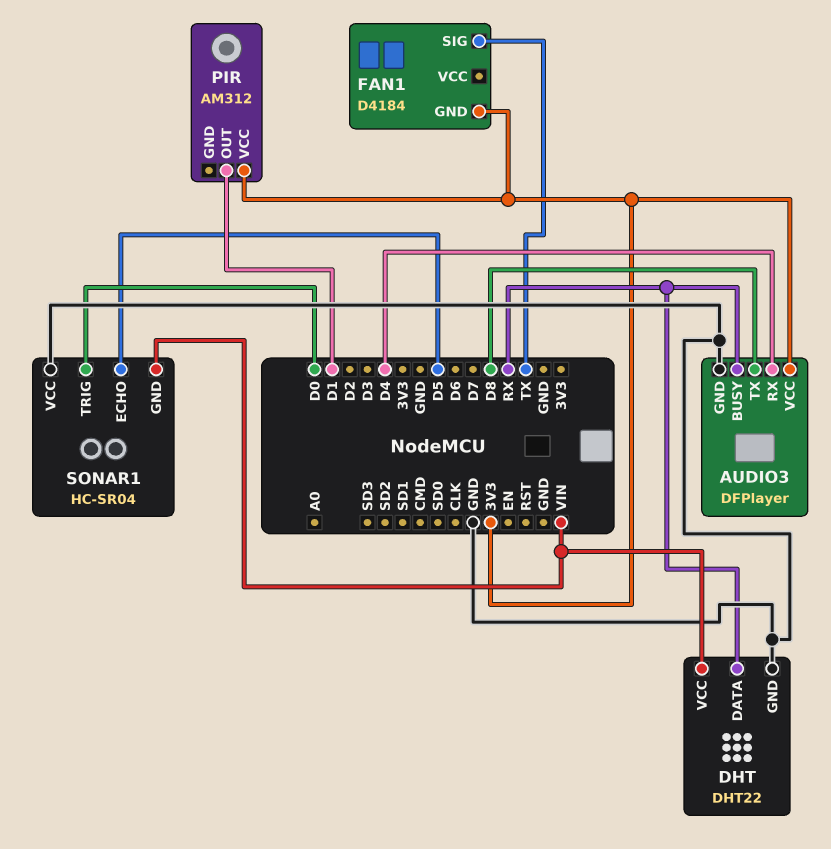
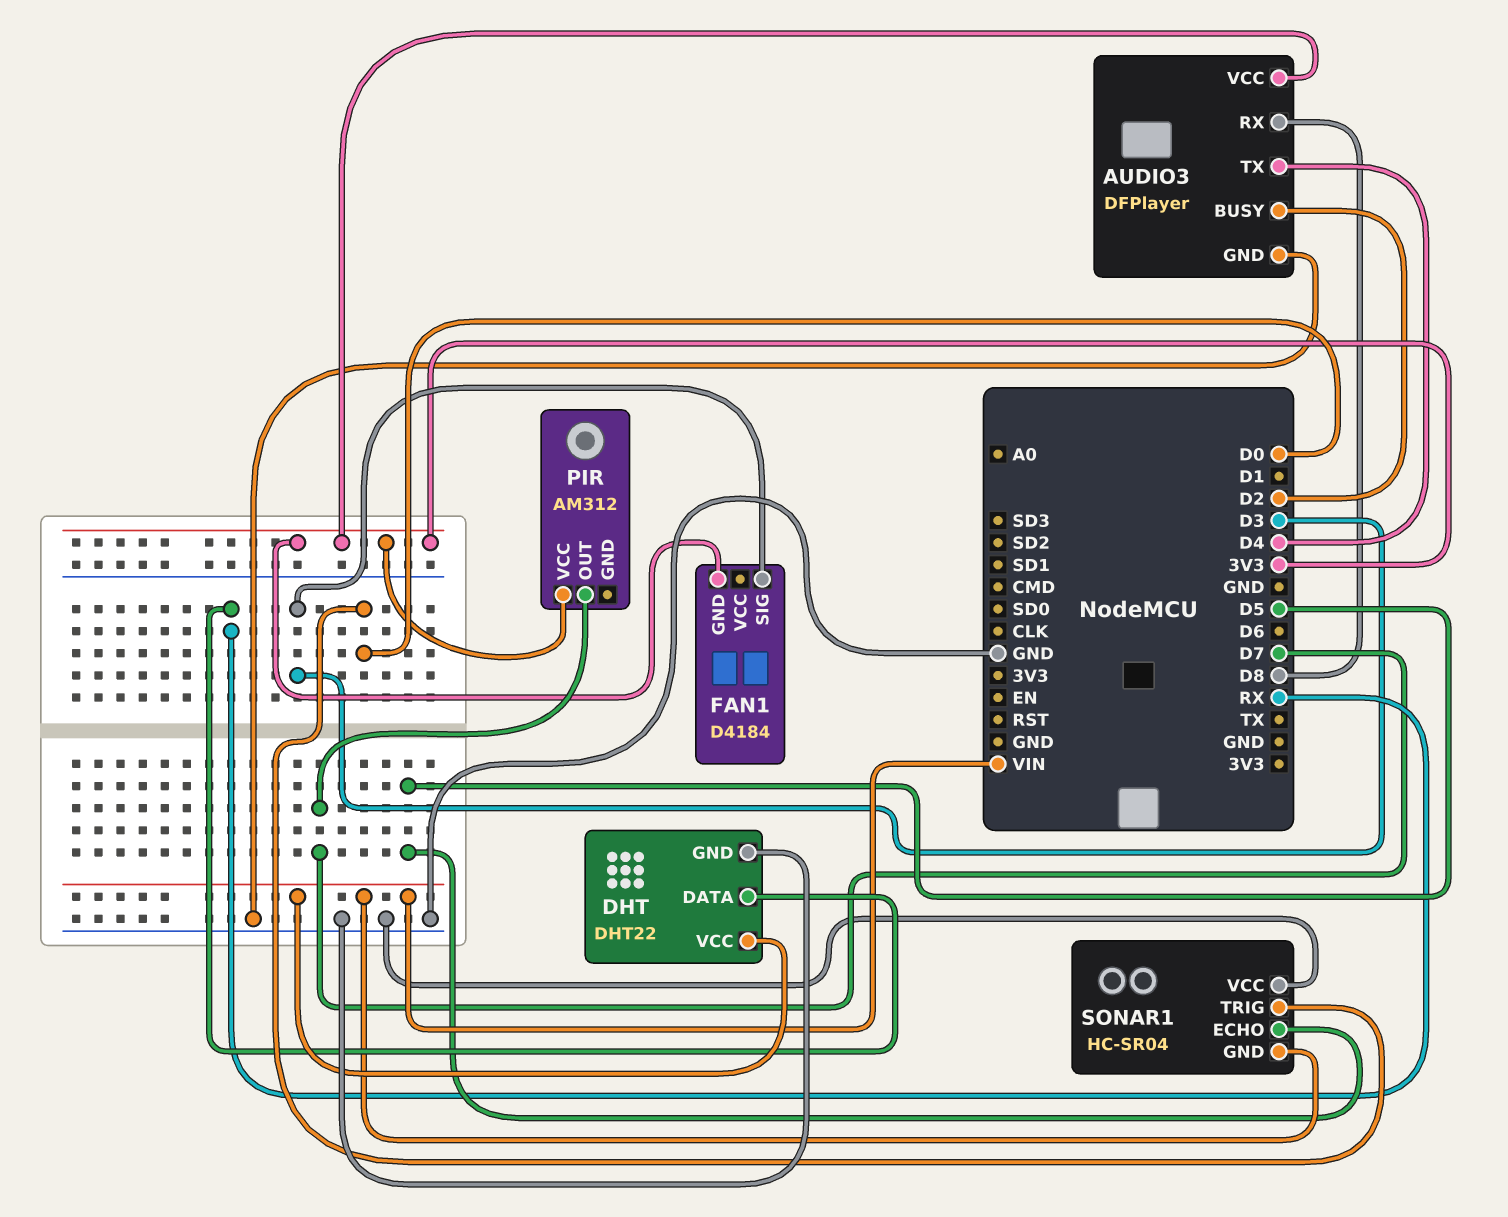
AUDIO3 pin BUSY: RX -> D2
AUDIO3 pin RX: D4 -> D8
AUDIO3 pin TX: D8 -> D4
FAN1 pin SIG: TX -> D3
PIR pin OUT: D1 -> D7

